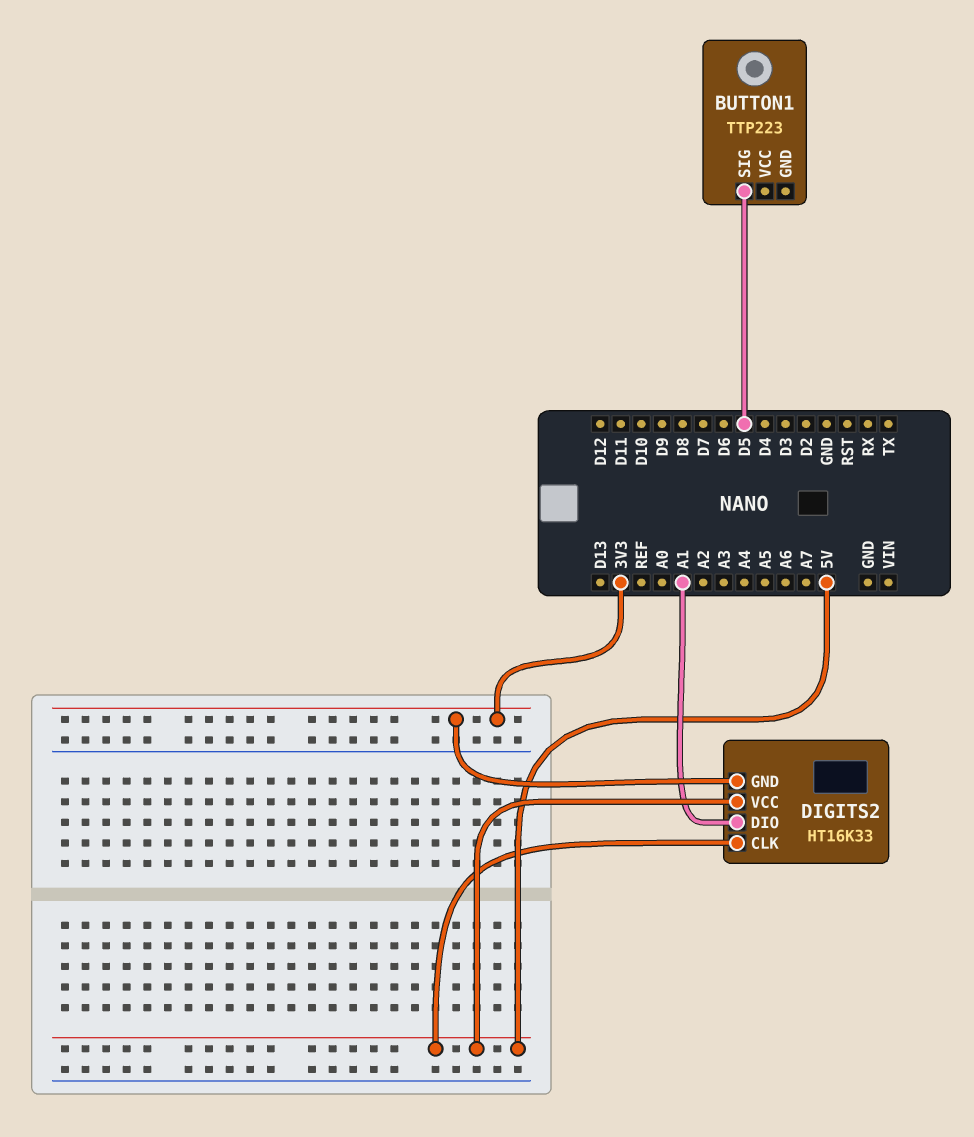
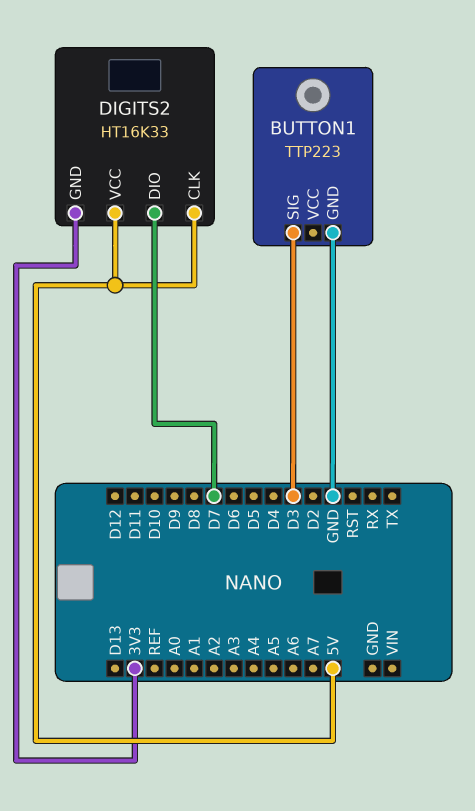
BUTTON1 pin GND: none -> GND
BUTTON1 pin SIG: D5 -> D3
DIGITS2 pin DIO: A1 -> D7

